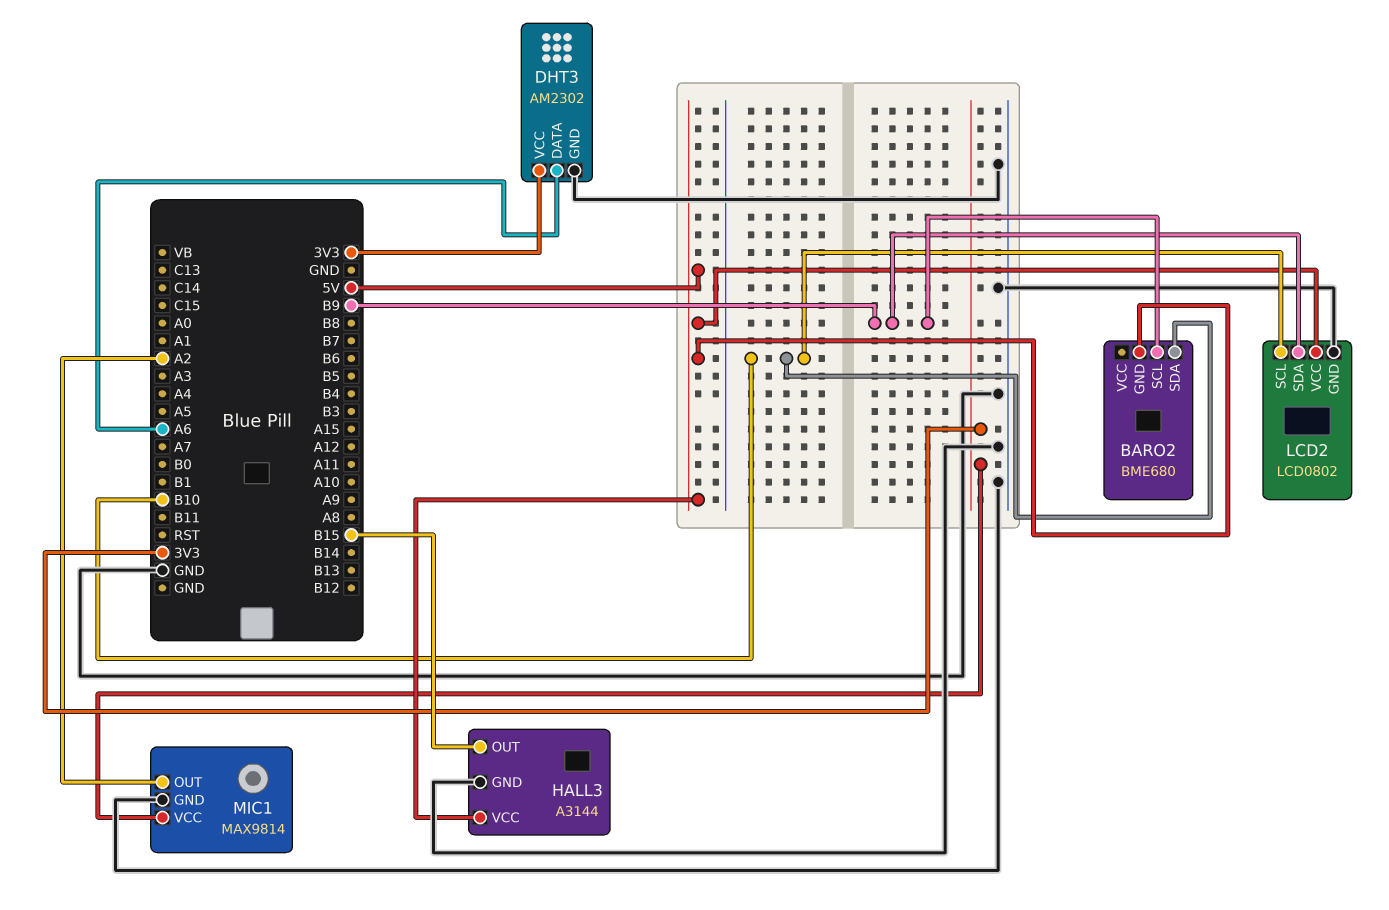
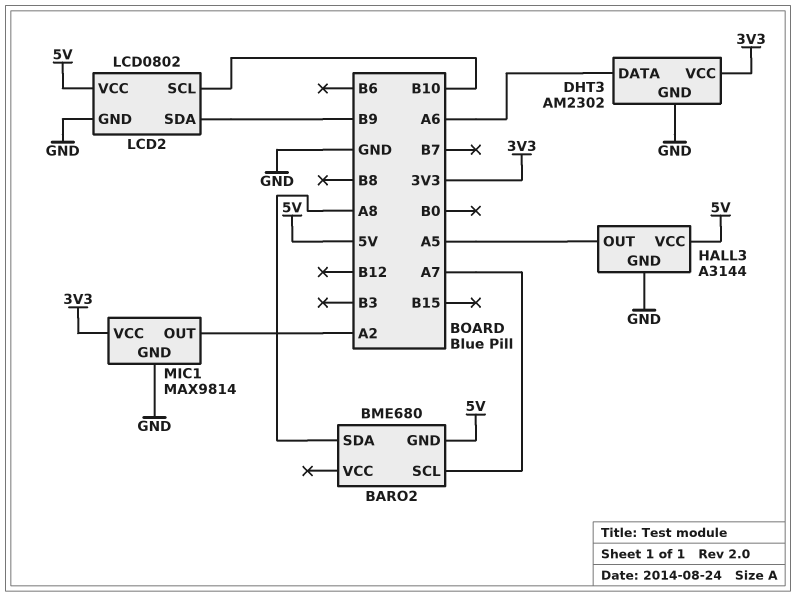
BARO2 pin SCL: B9 -> A7
BARO2 pin SDA: B10 -> A8
HALL3 pin OUT: B15 -> A5

